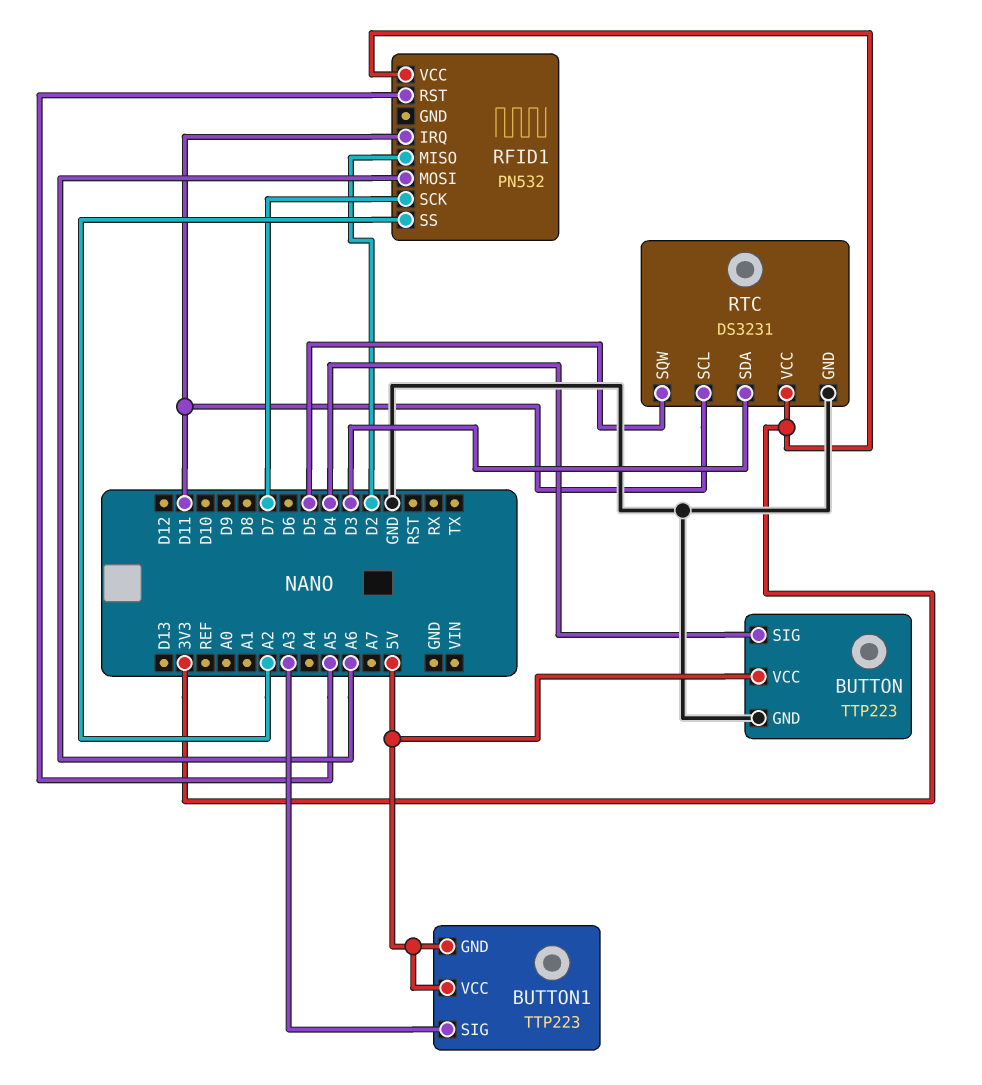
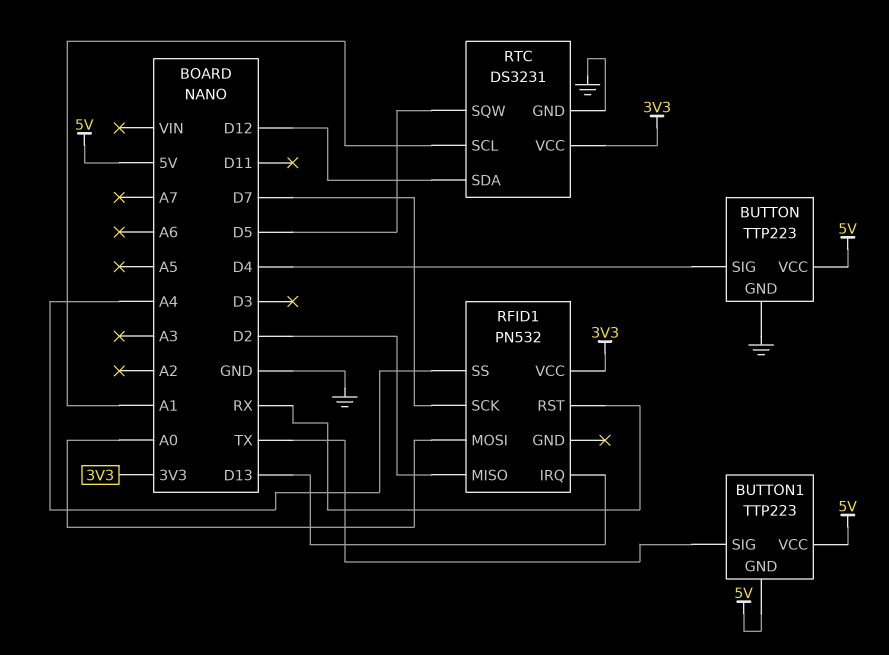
BUTTON1 pin SIG: A3 -> TX
RFID1 pin IRQ: D11 -> D13
RFID1 pin MOSI: A6 -> A0
RFID1 pin RST: A5 -> RX
RFID1 pin SS: A2 -> A4
RTC pin SCL: D11 -> A1
RTC pin SDA: D3 -> D12

